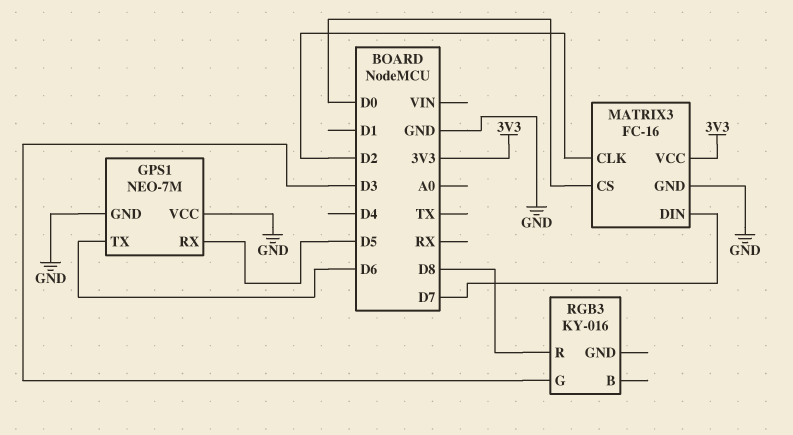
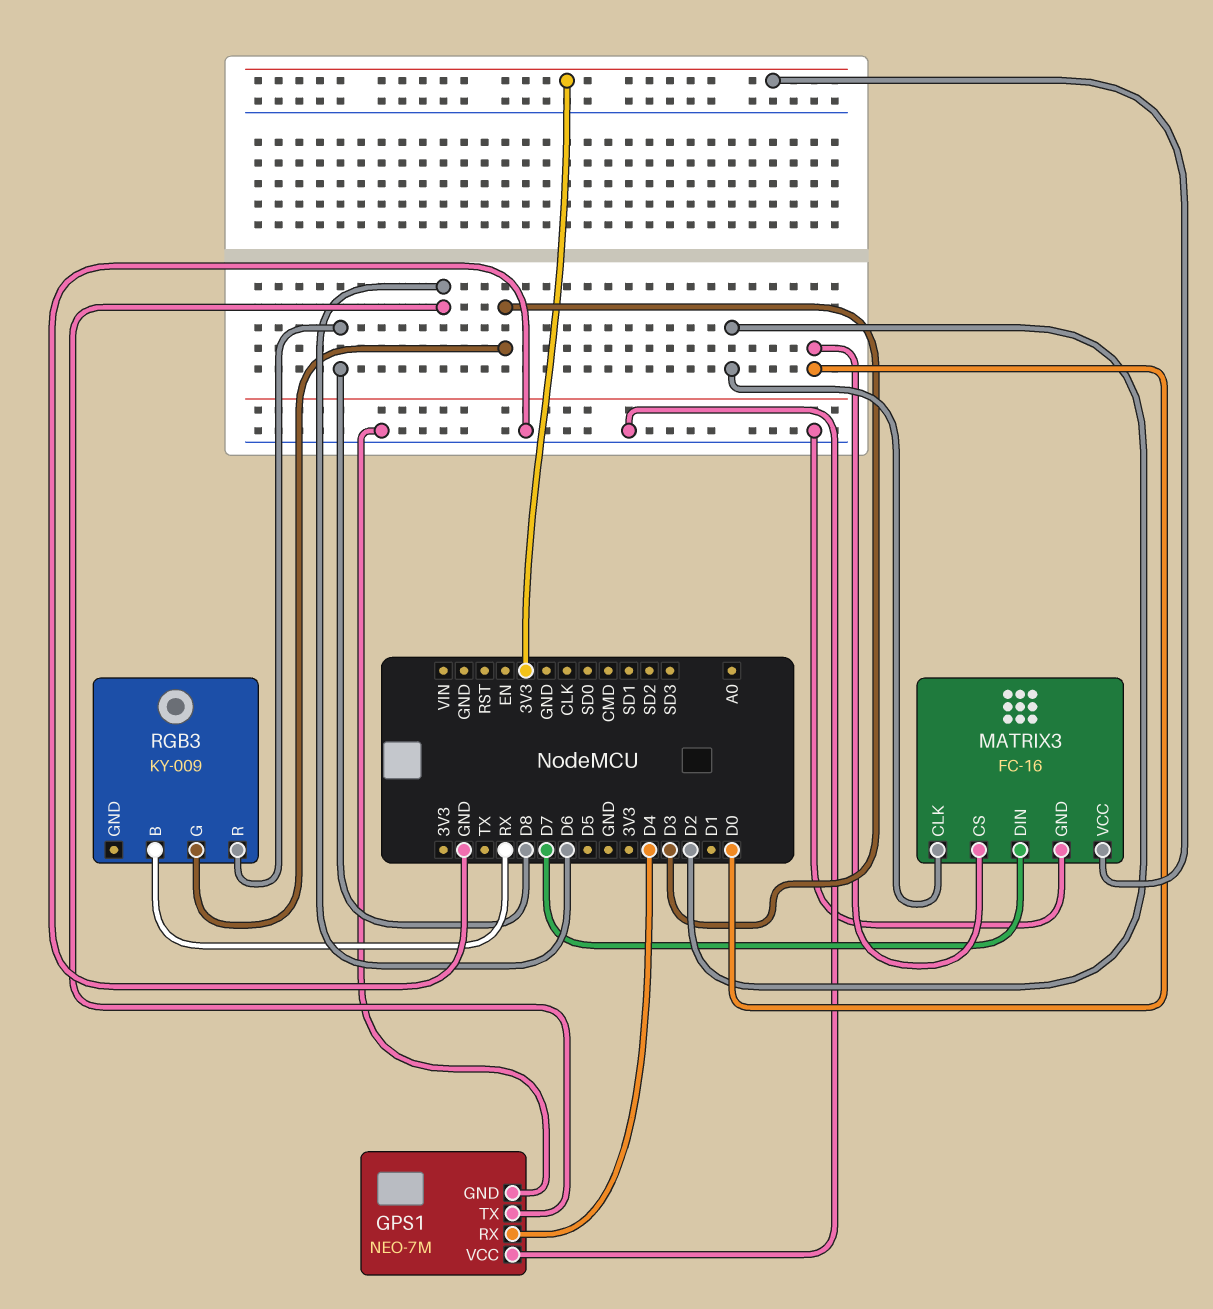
GPS1 pin RX: D5 -> D4
RGB3: KY-016 -> KY-009
RGB3 pin B: none -> RX

